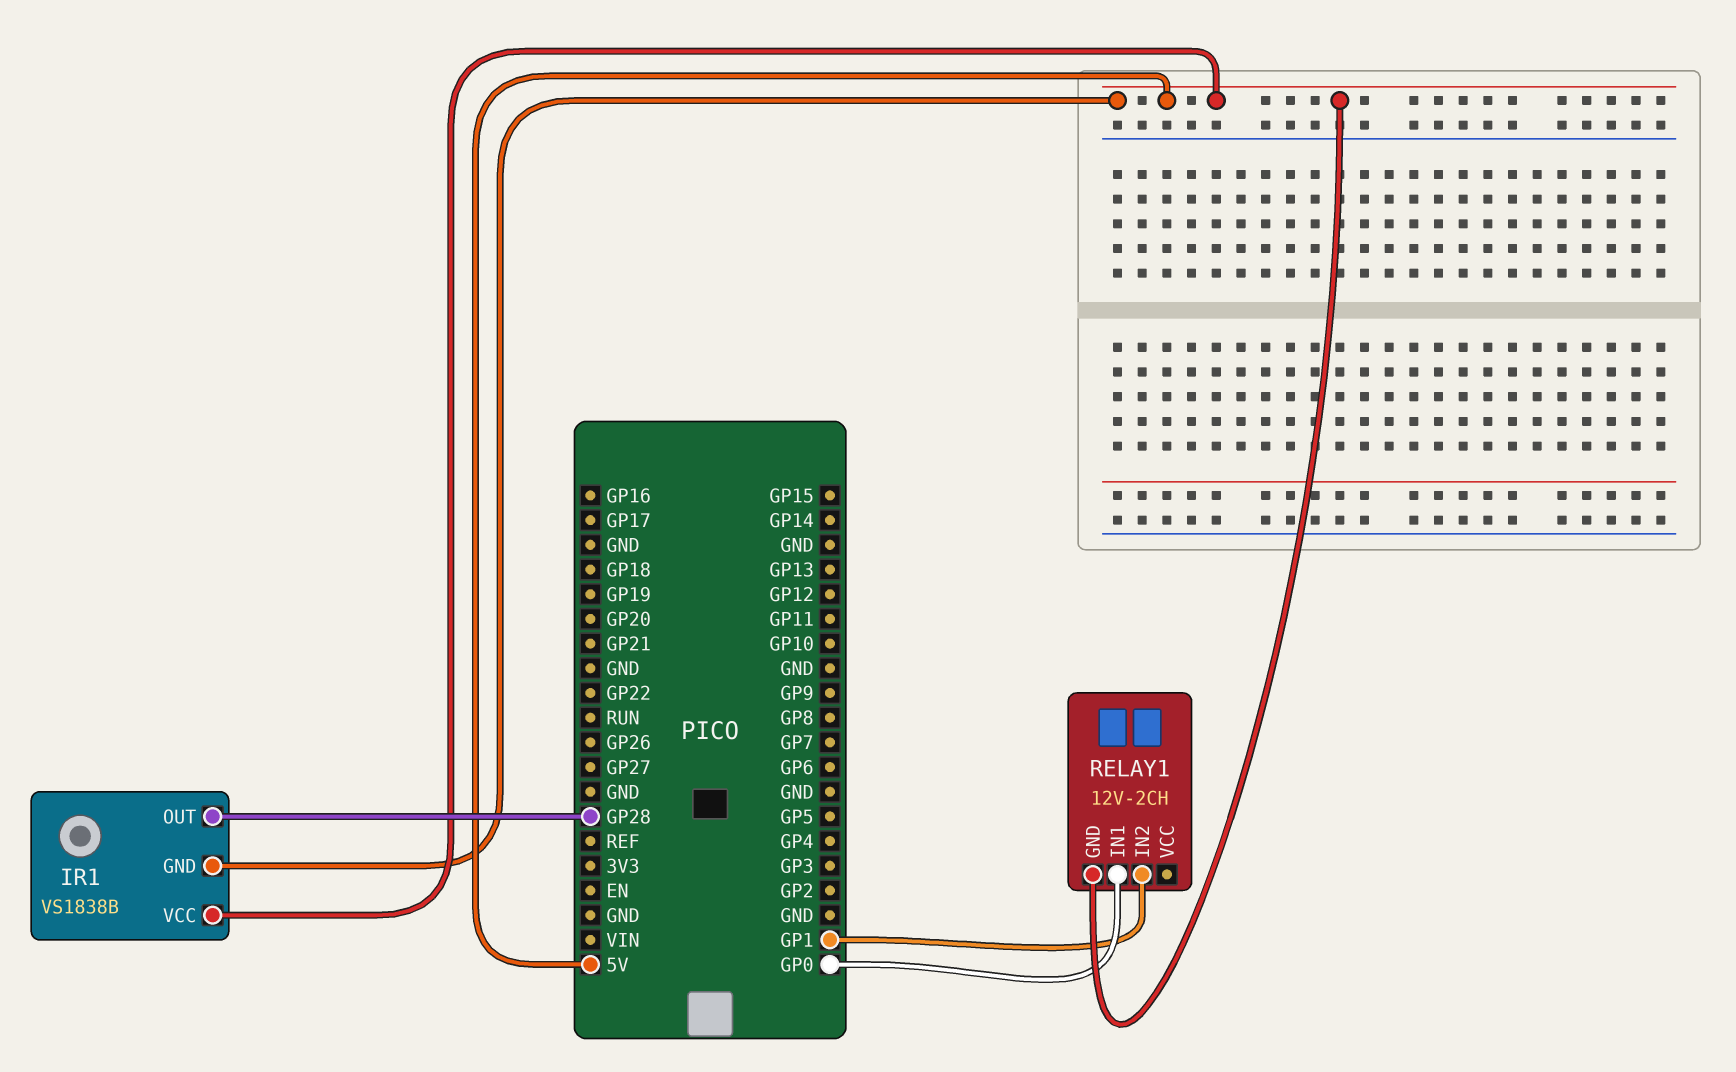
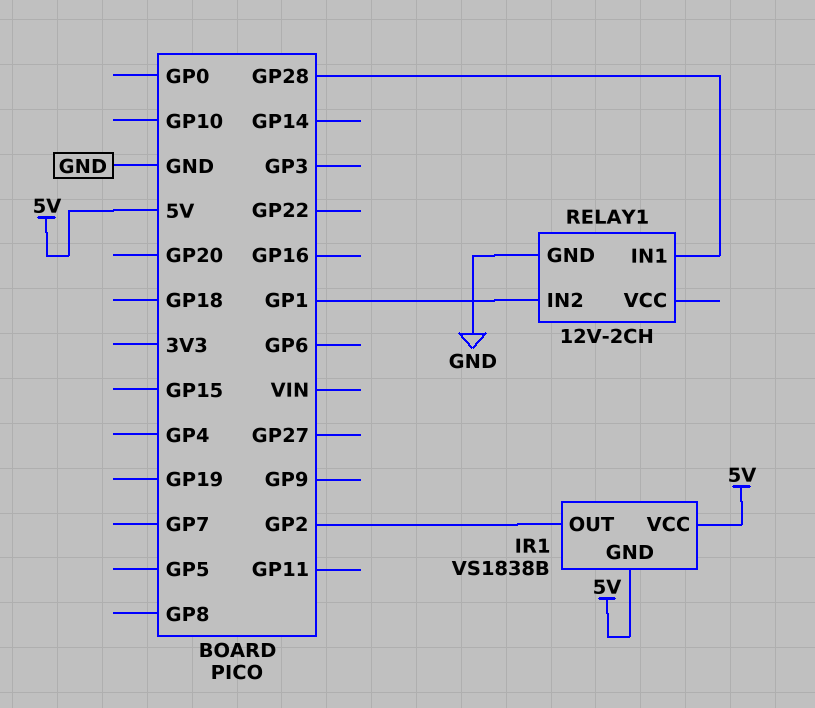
IR1 pin OUT: GP28 -> GP2
RELAY1 pin GND: 5V -> GND
RELAY1 pin IN1: GP0 -> GP28

